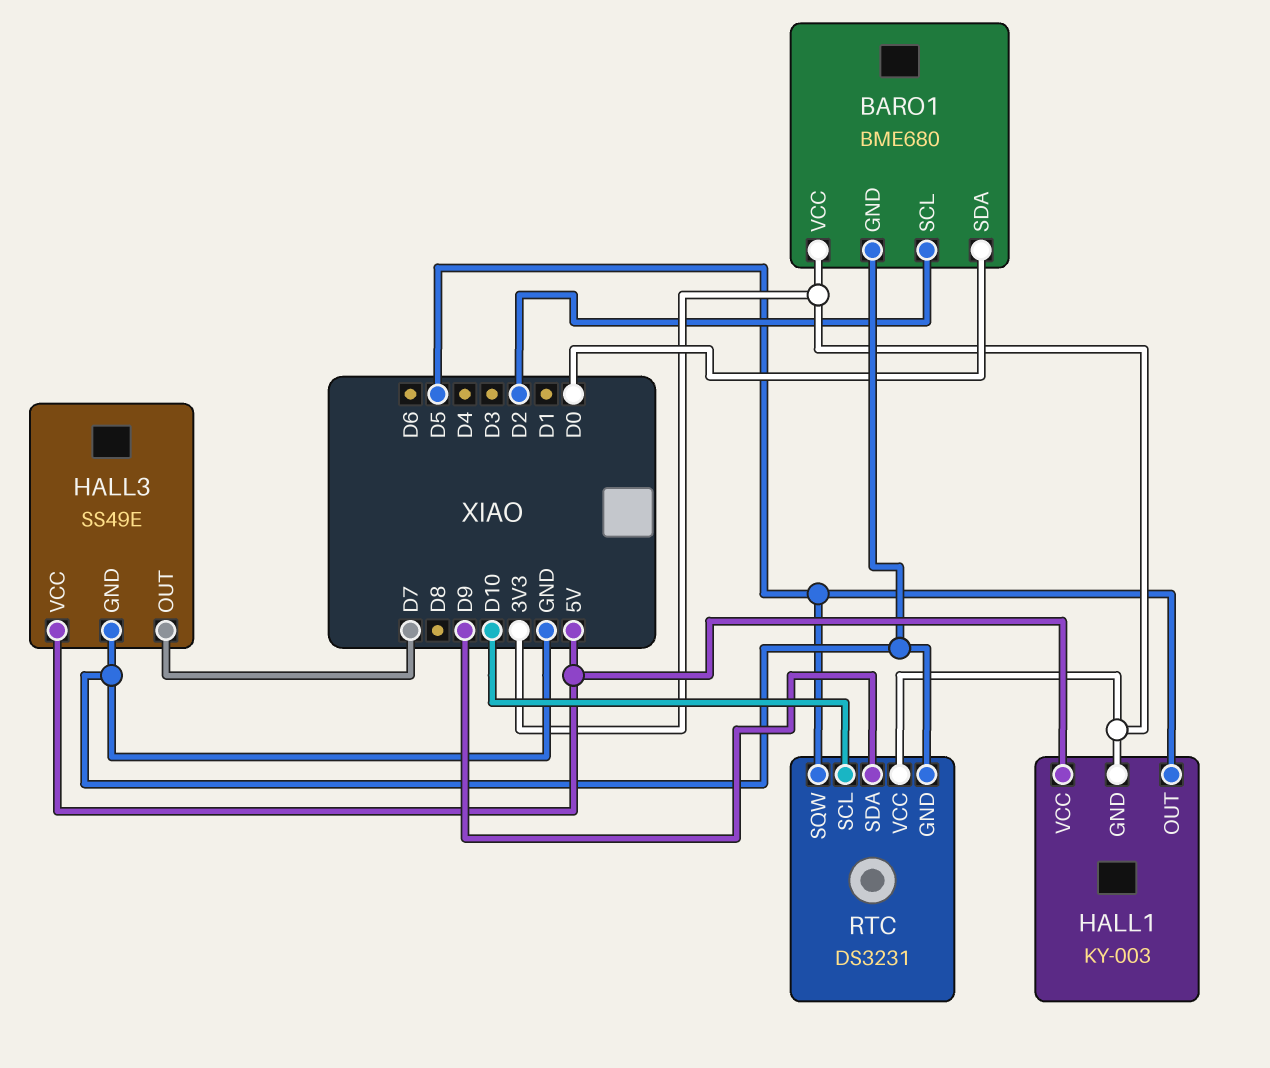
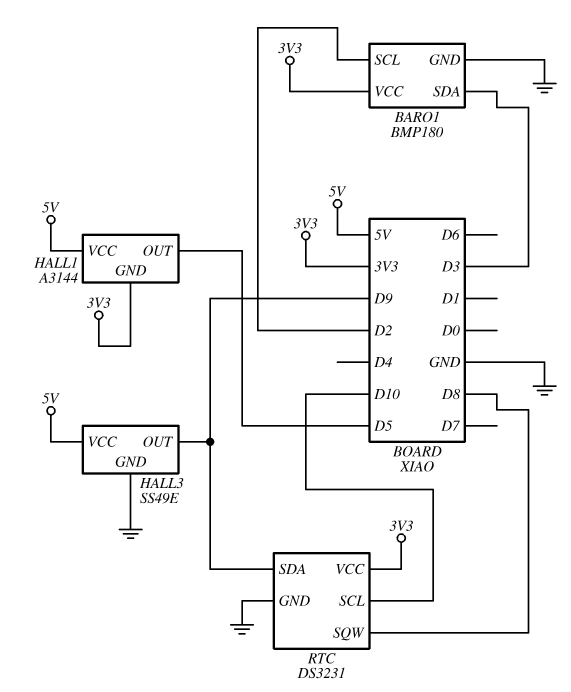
BARO1: BME680 -> BMP180
BARO1 pin SDA: D0 -> D3
HALL1: KY-003 -> A3144
HALL3 pin OUT: D7 -> D9
RTC pin SQW: D5 -> D8

